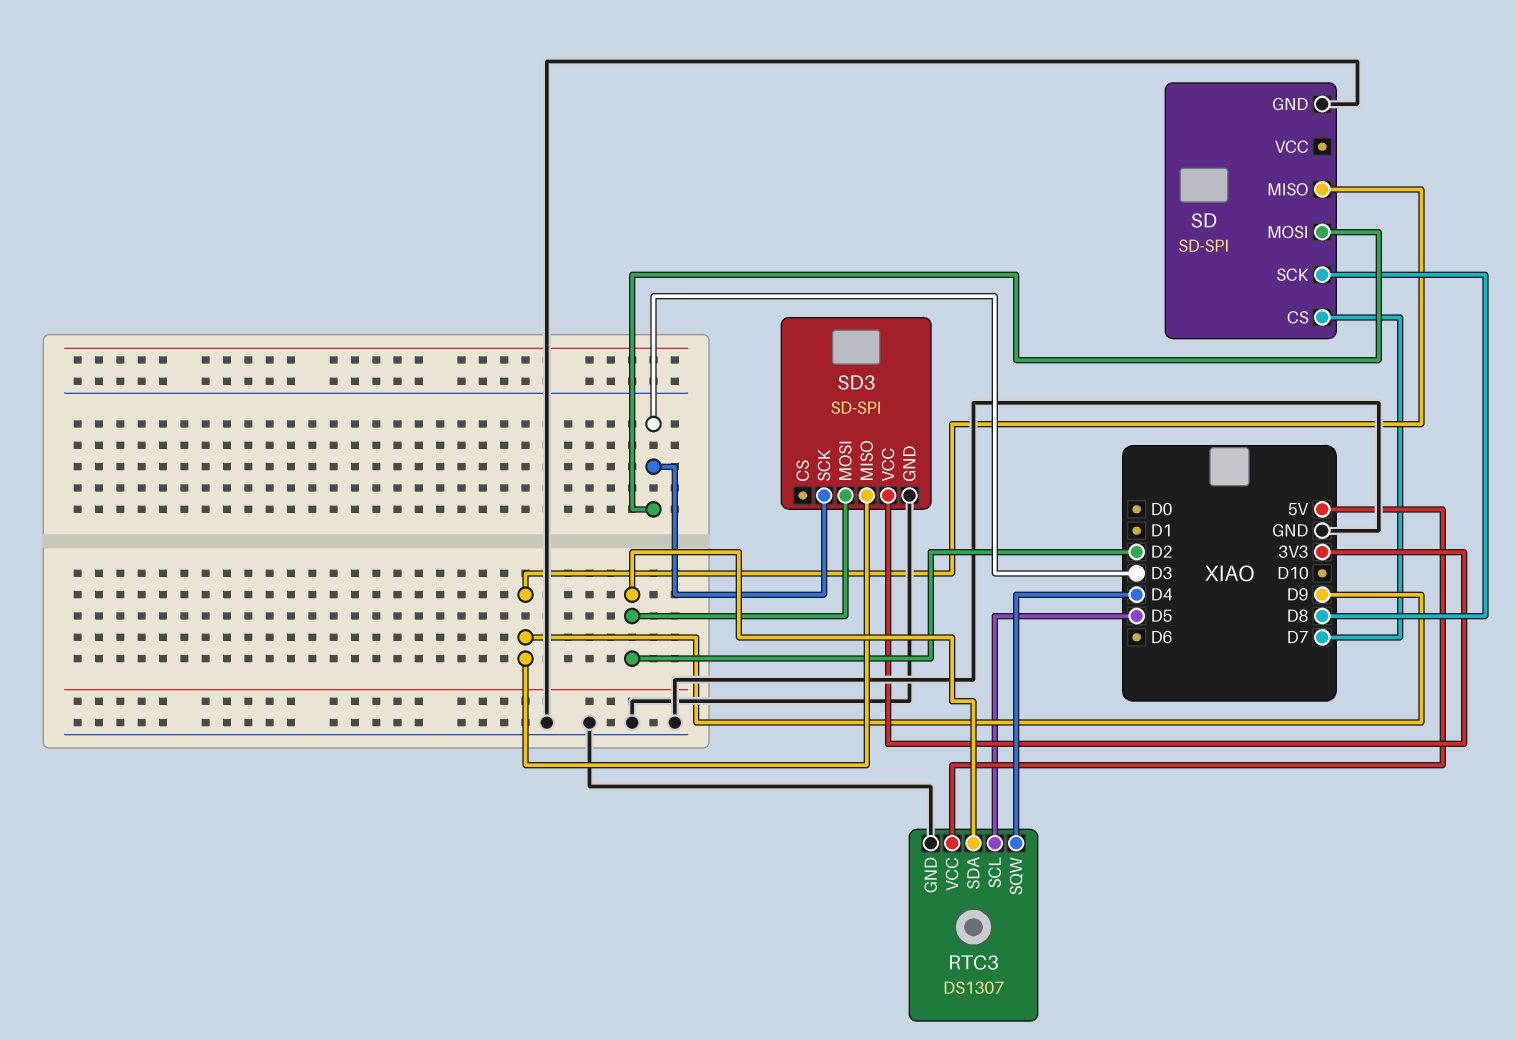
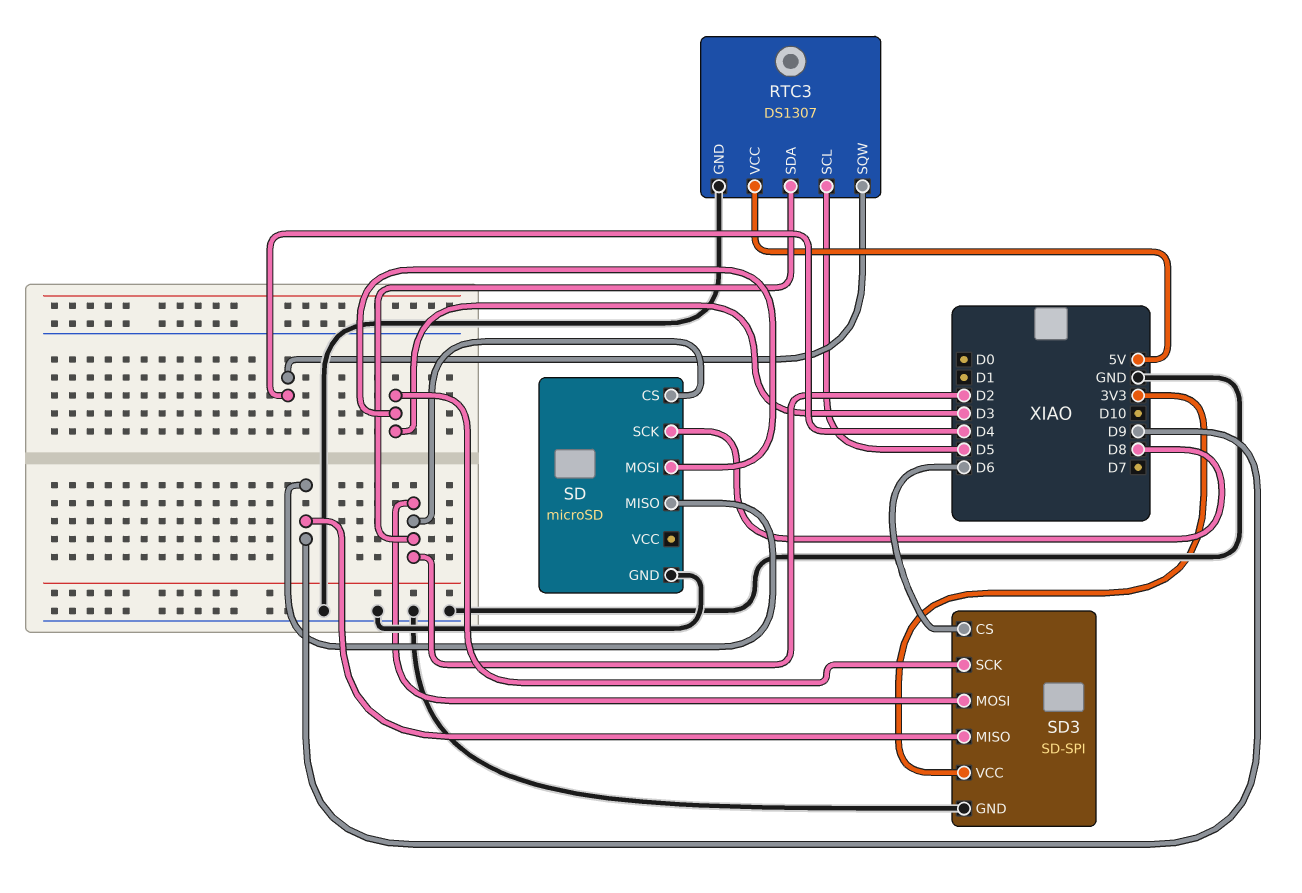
SD: SD-SPI -> microSD
SD pin CS: D7 -> D2
SD3 pin CS: none -> D6

